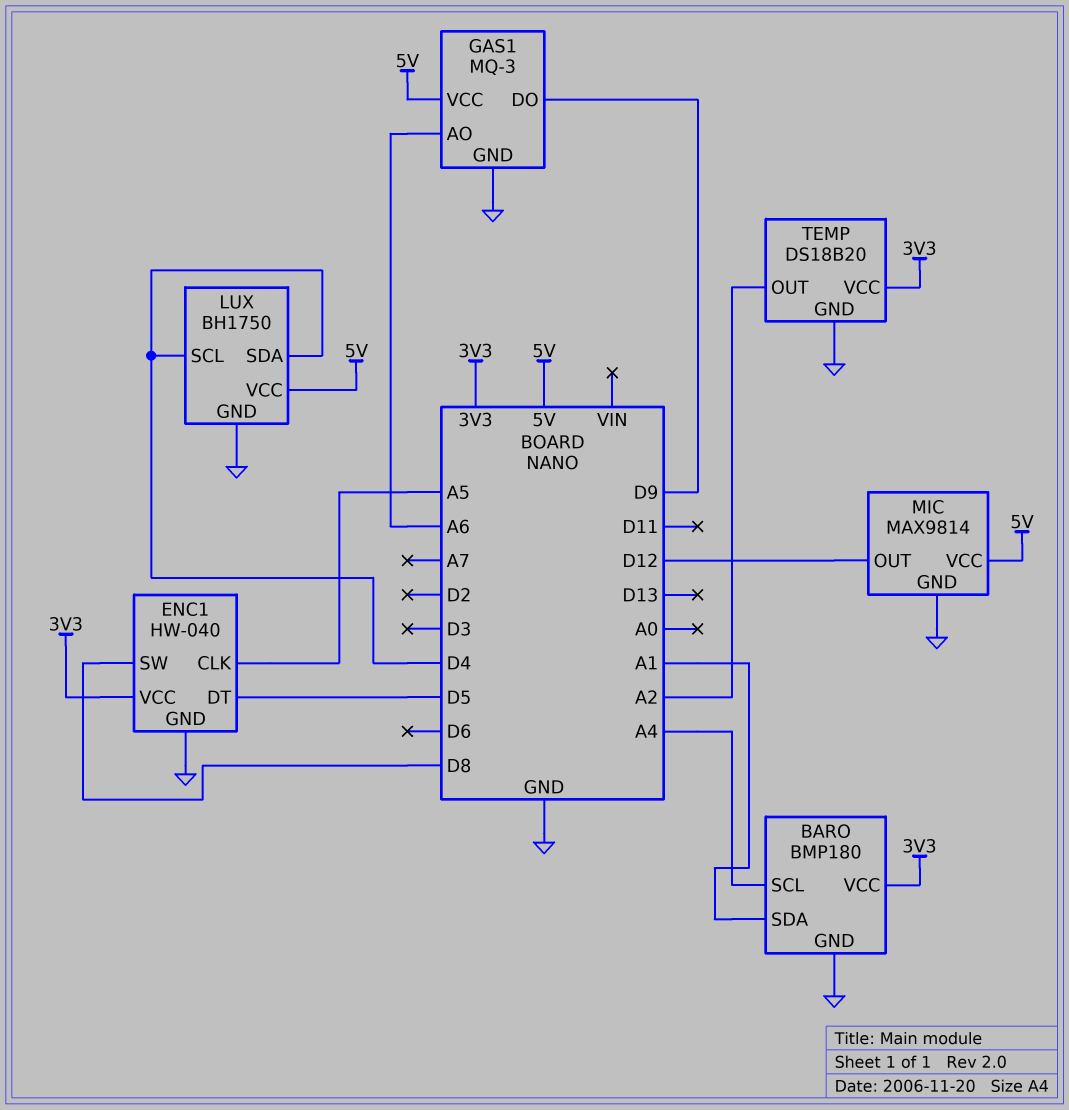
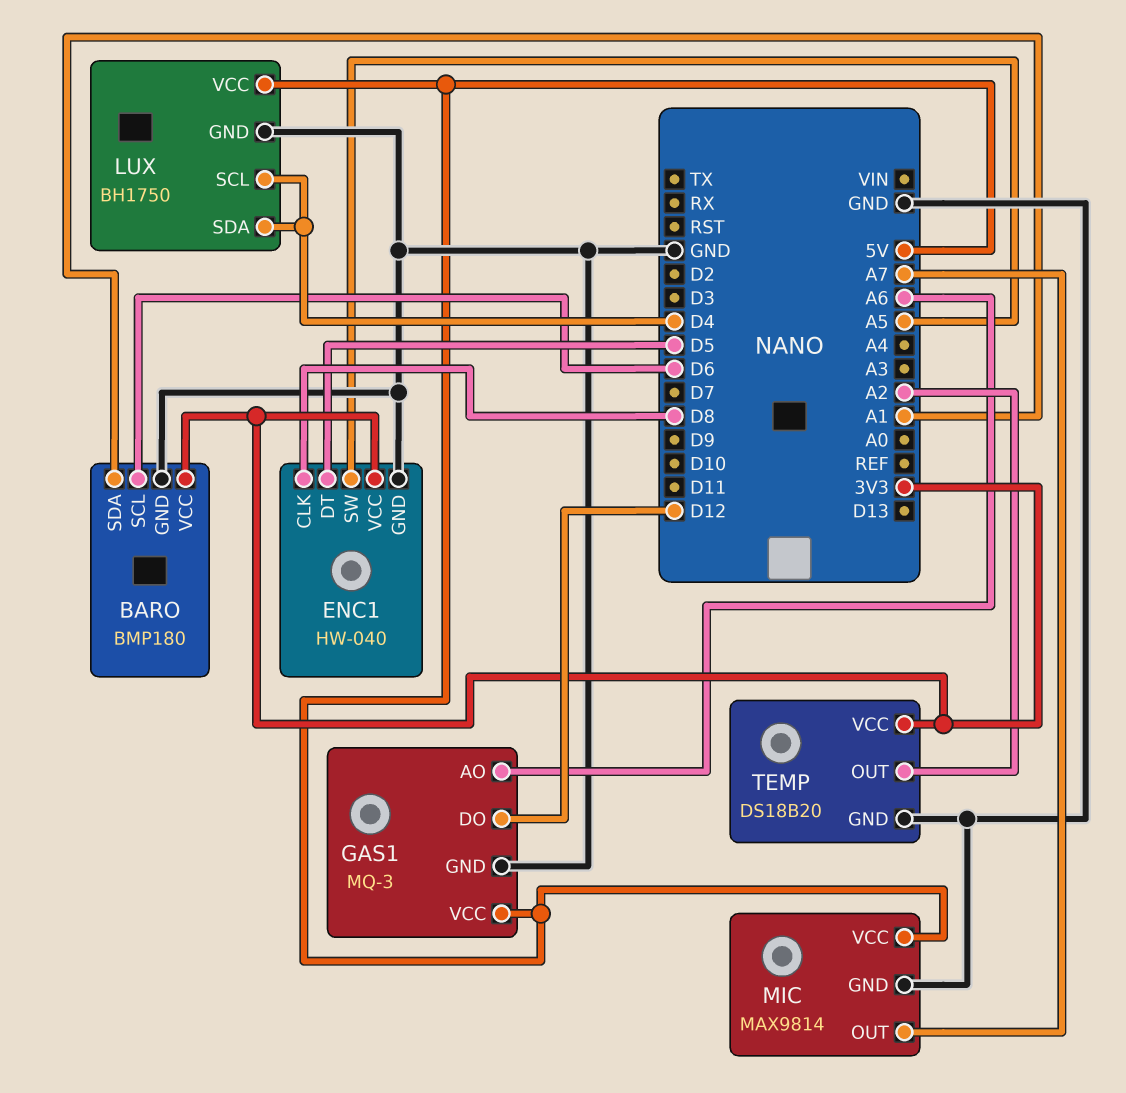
BARO pin SCL: A4 -> D6
ENC1 pin CLK: A5 -> D8
ENC1 pin SW: D8 -> A5
GAS1 pin DO: D9 -> D12
MIC pin OUT: D12 -> A7

